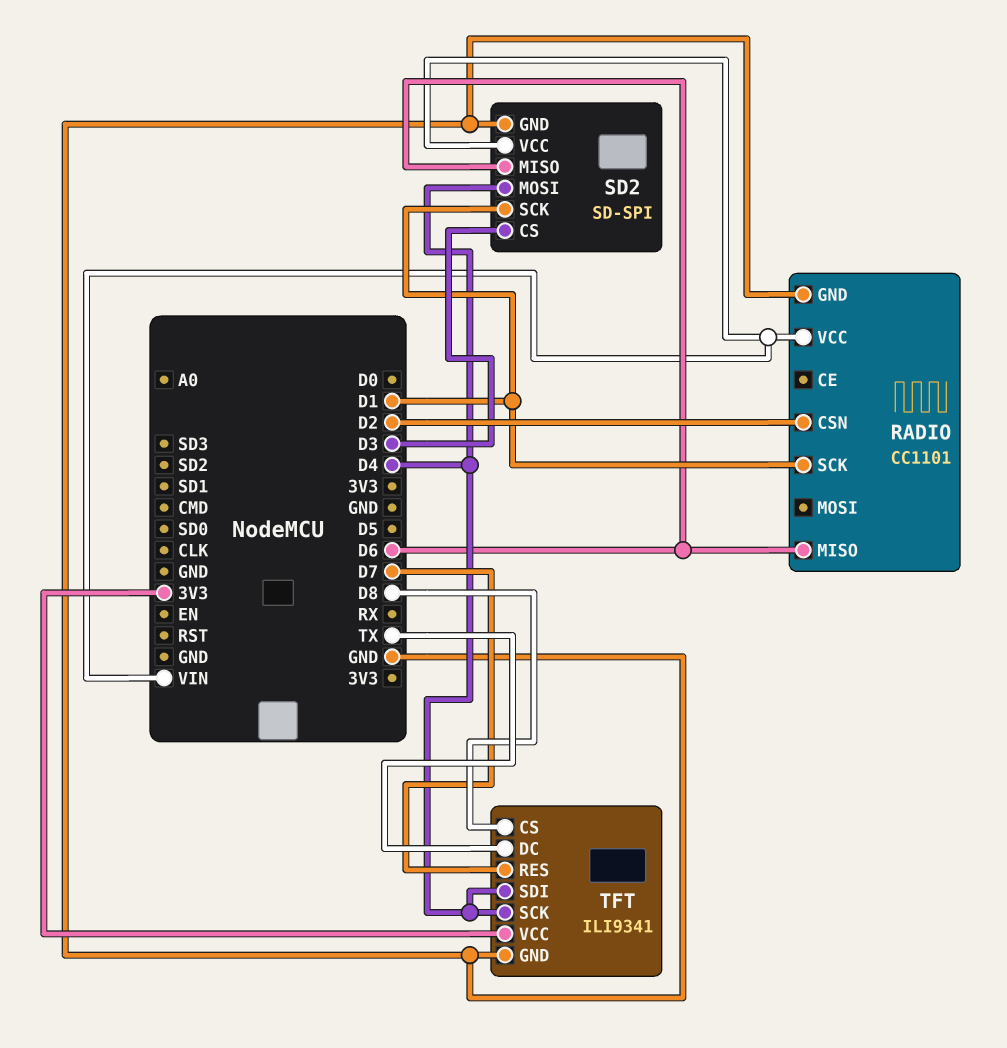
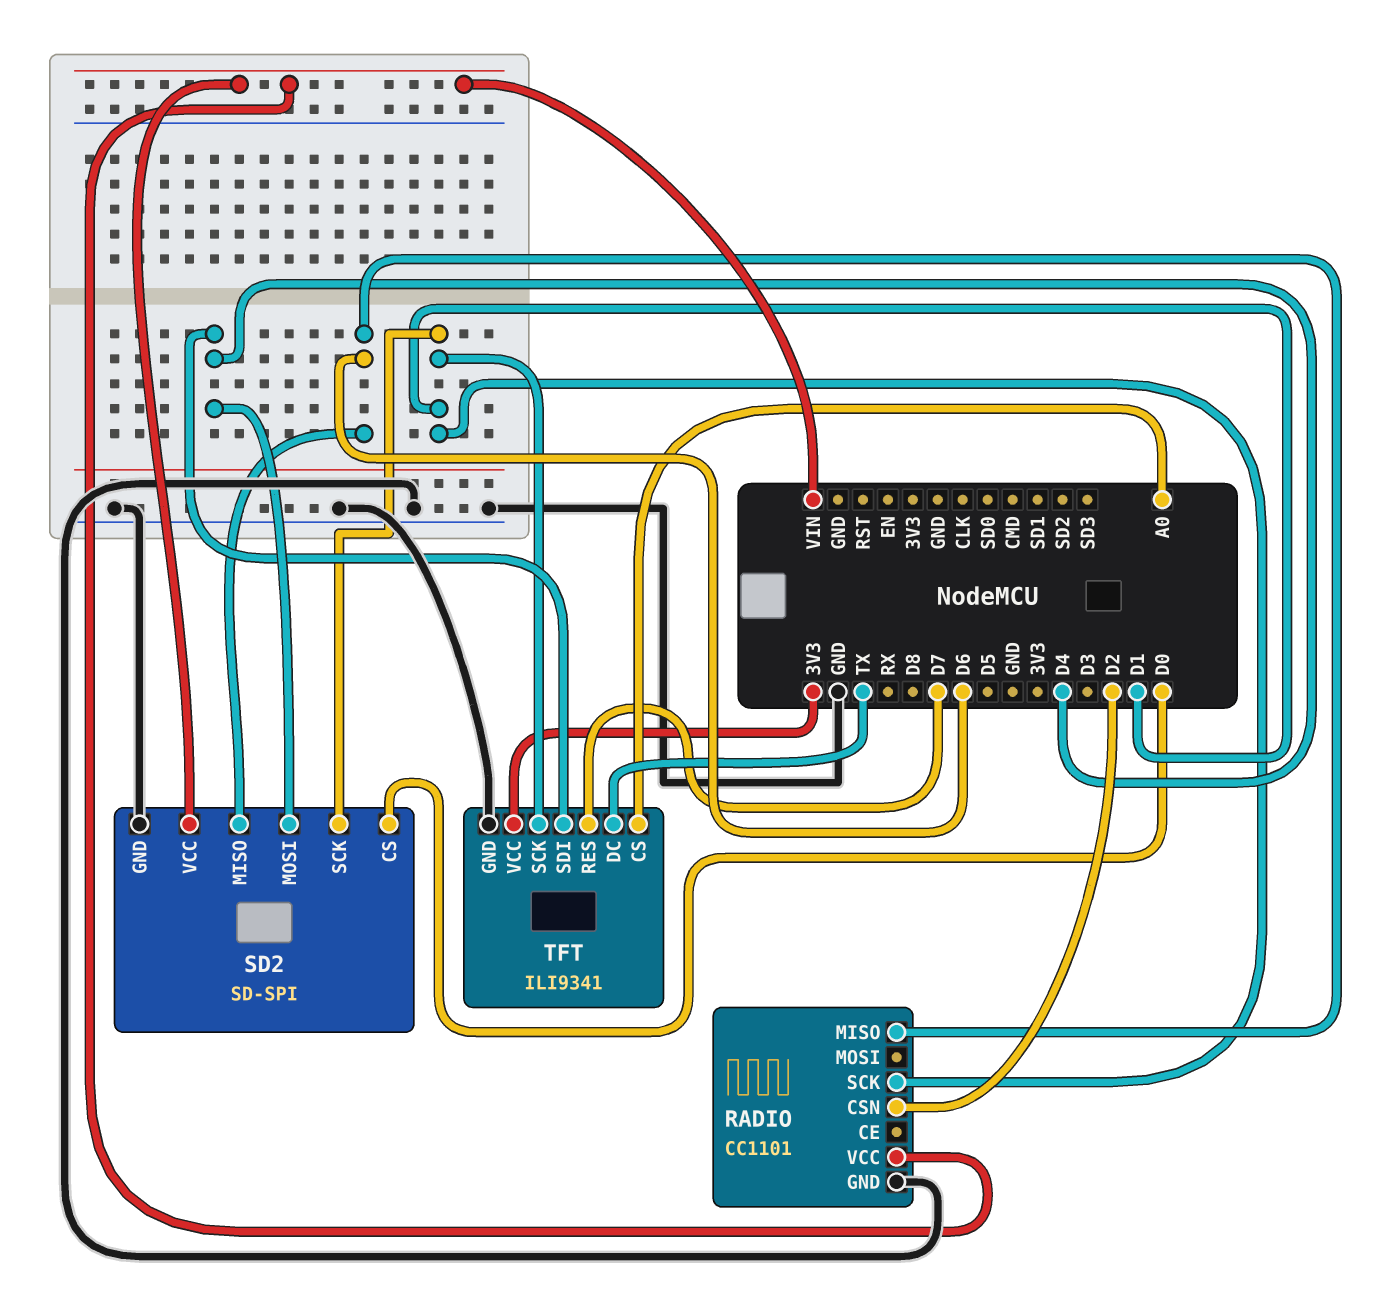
SD2 pin CS: D3 -> D0
TFT pin CS: D8 -> A0
TFT pin SCK: D4 -> D1

